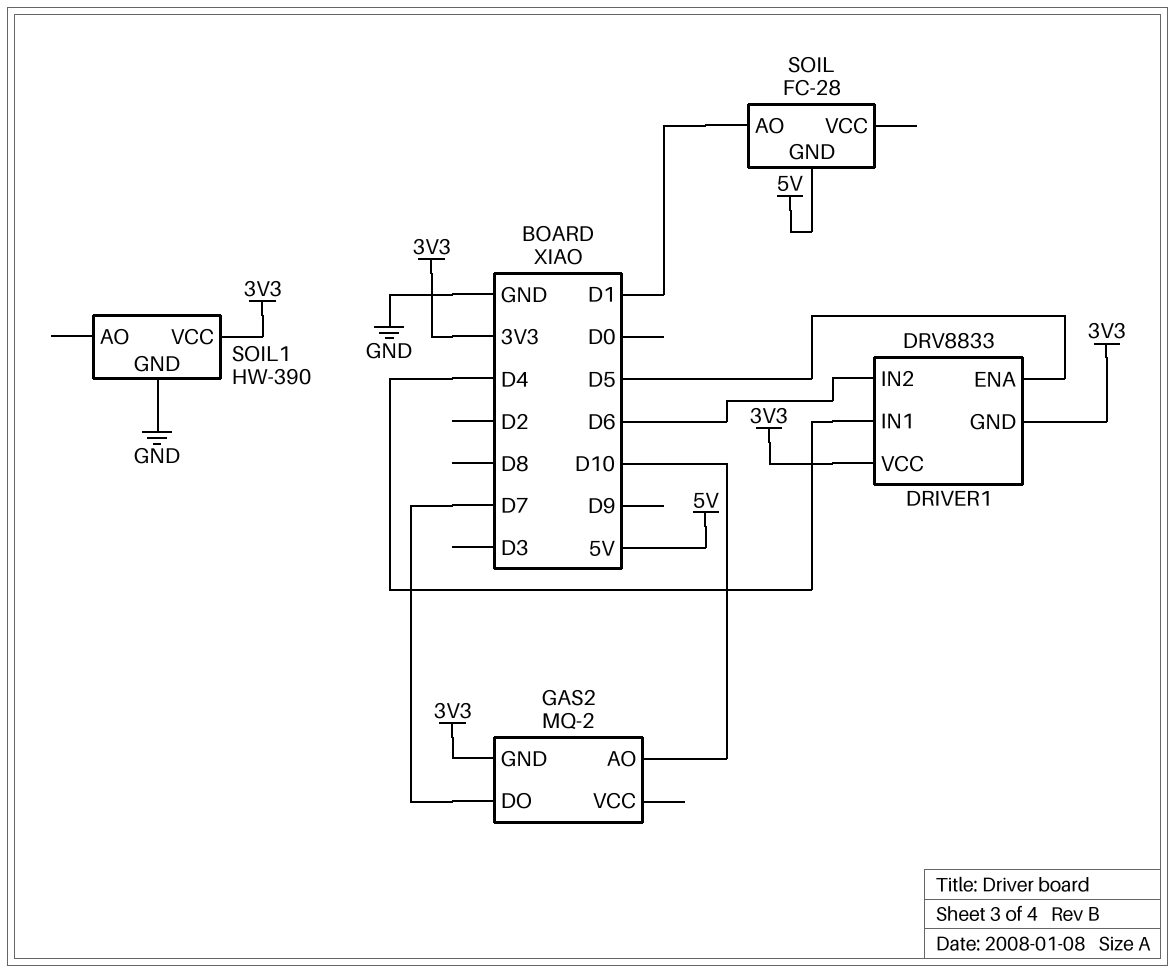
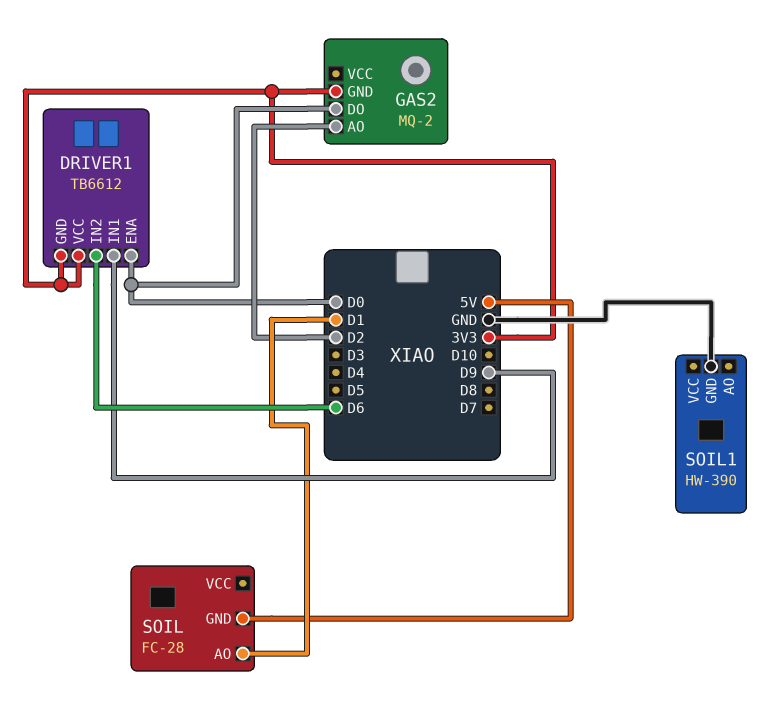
DRIVER1: DRV8833 -> TB6612
DRIVER1 pin ENA: D5 -> D0
DRIVER1 pin IN1: D4 -> D9
GAS2 pin AO: D10 -> D2
GAS2 pin DO: D7 -> D0
SOIL1 pin VCC: 3V3 -> none

